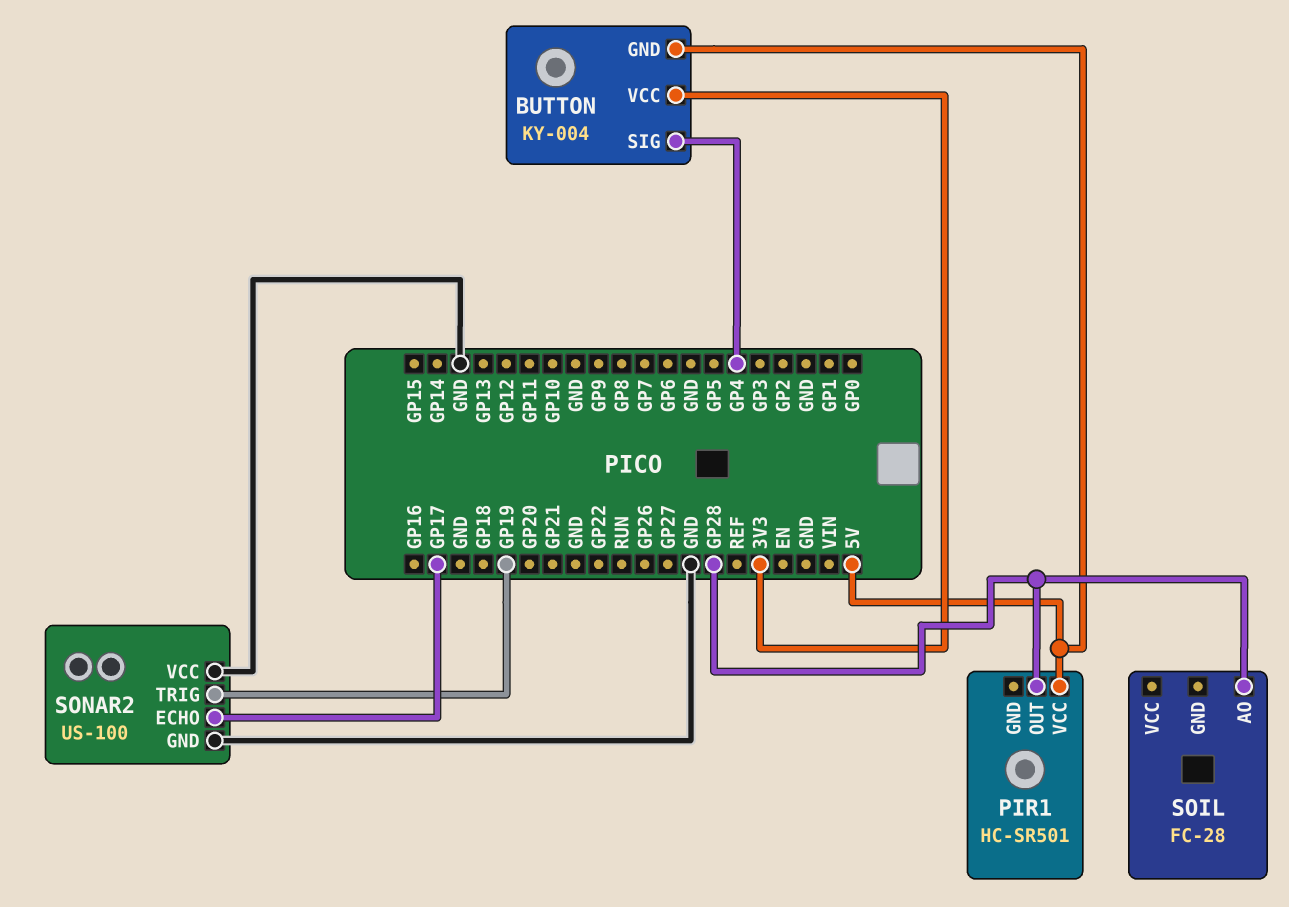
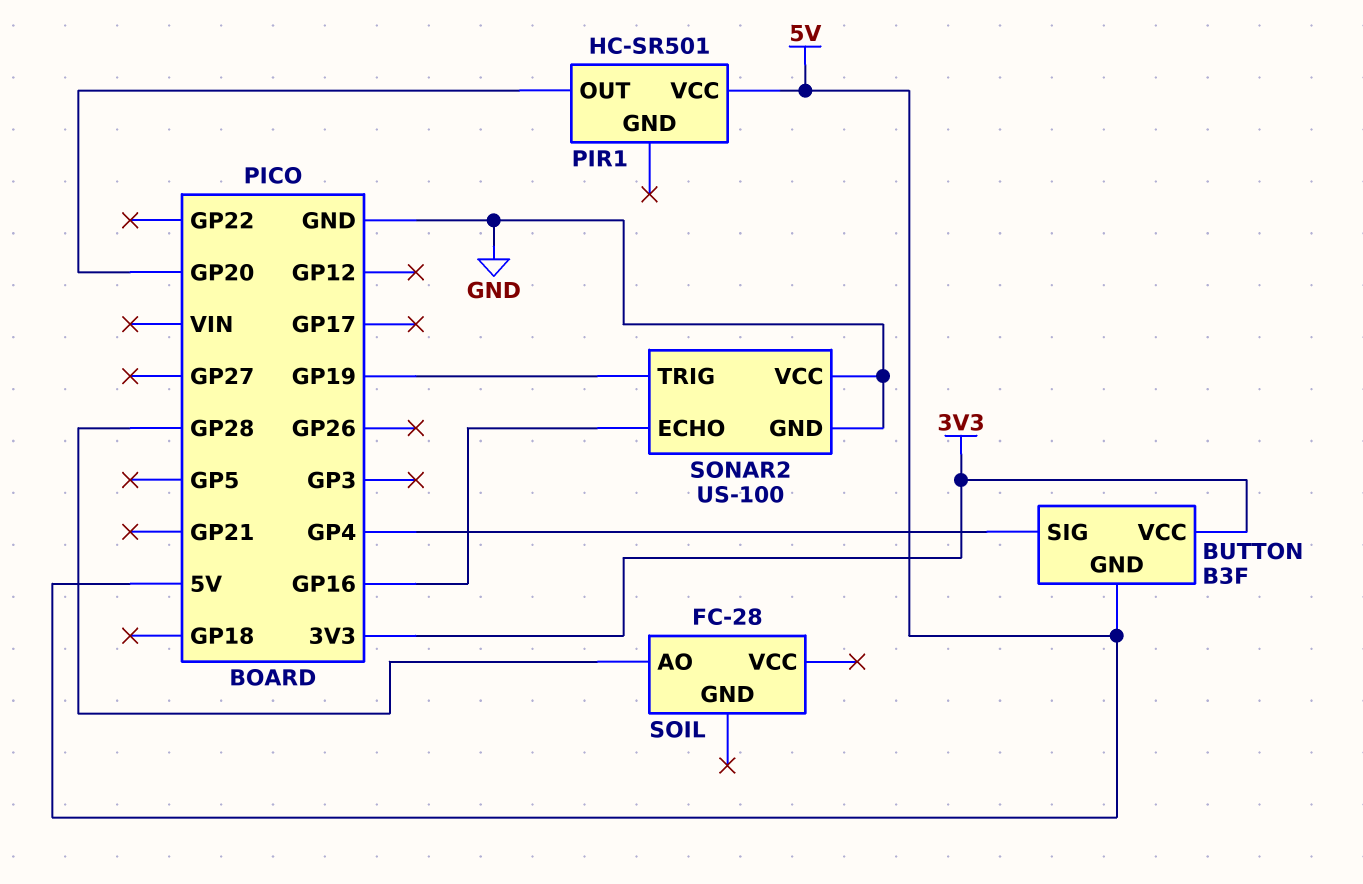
BUTTON: KY-004 -> B3F
PIR1 pin OUT: GP28 -> GP20
SONAR2 pin ECHO: GP17 -> GP16

